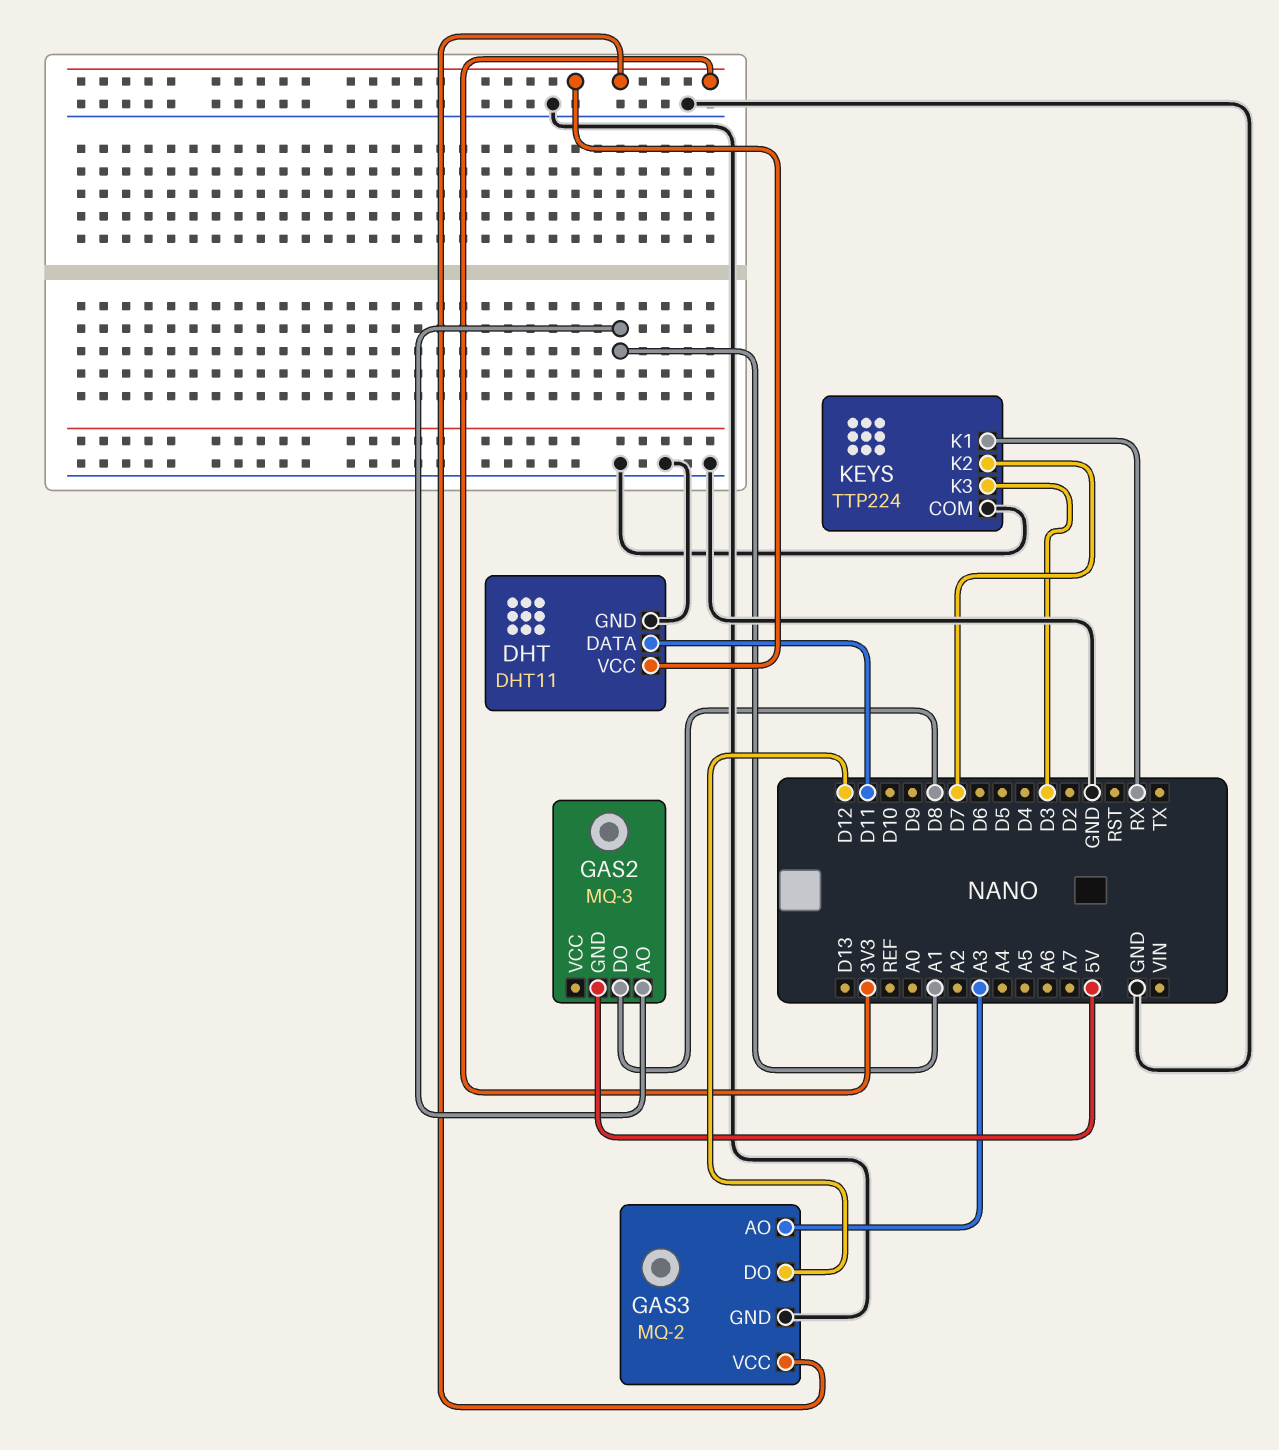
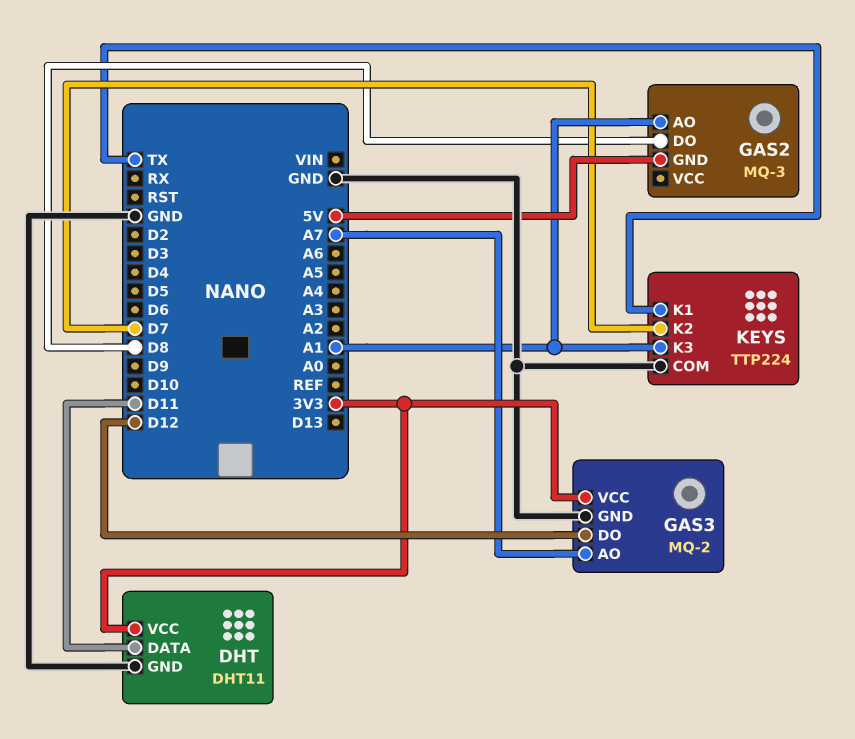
GAS3 pin AO: A3 -> A7
KEYS pin K1: RX -> TX
KEYS pin K3: D3 -> A1

